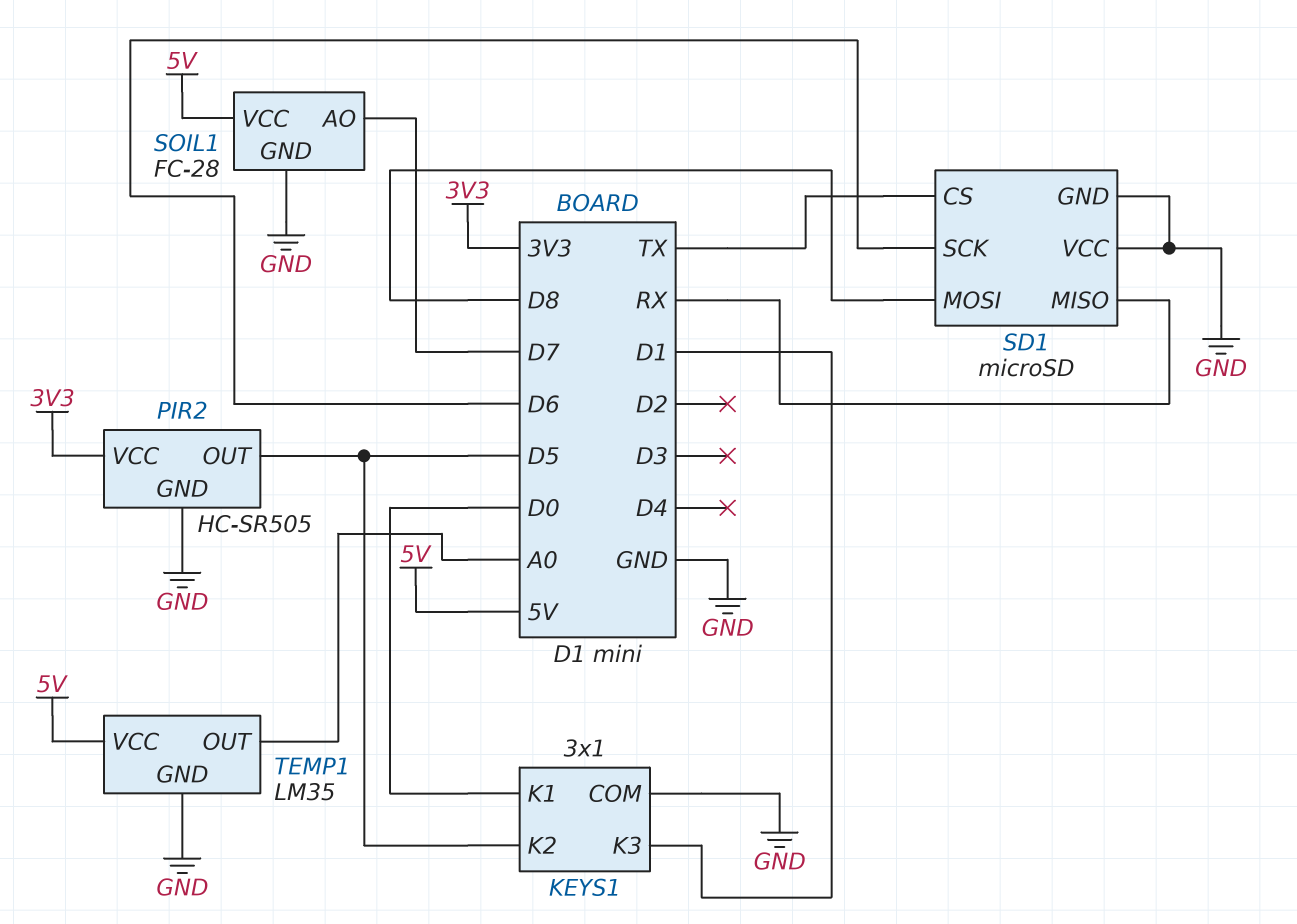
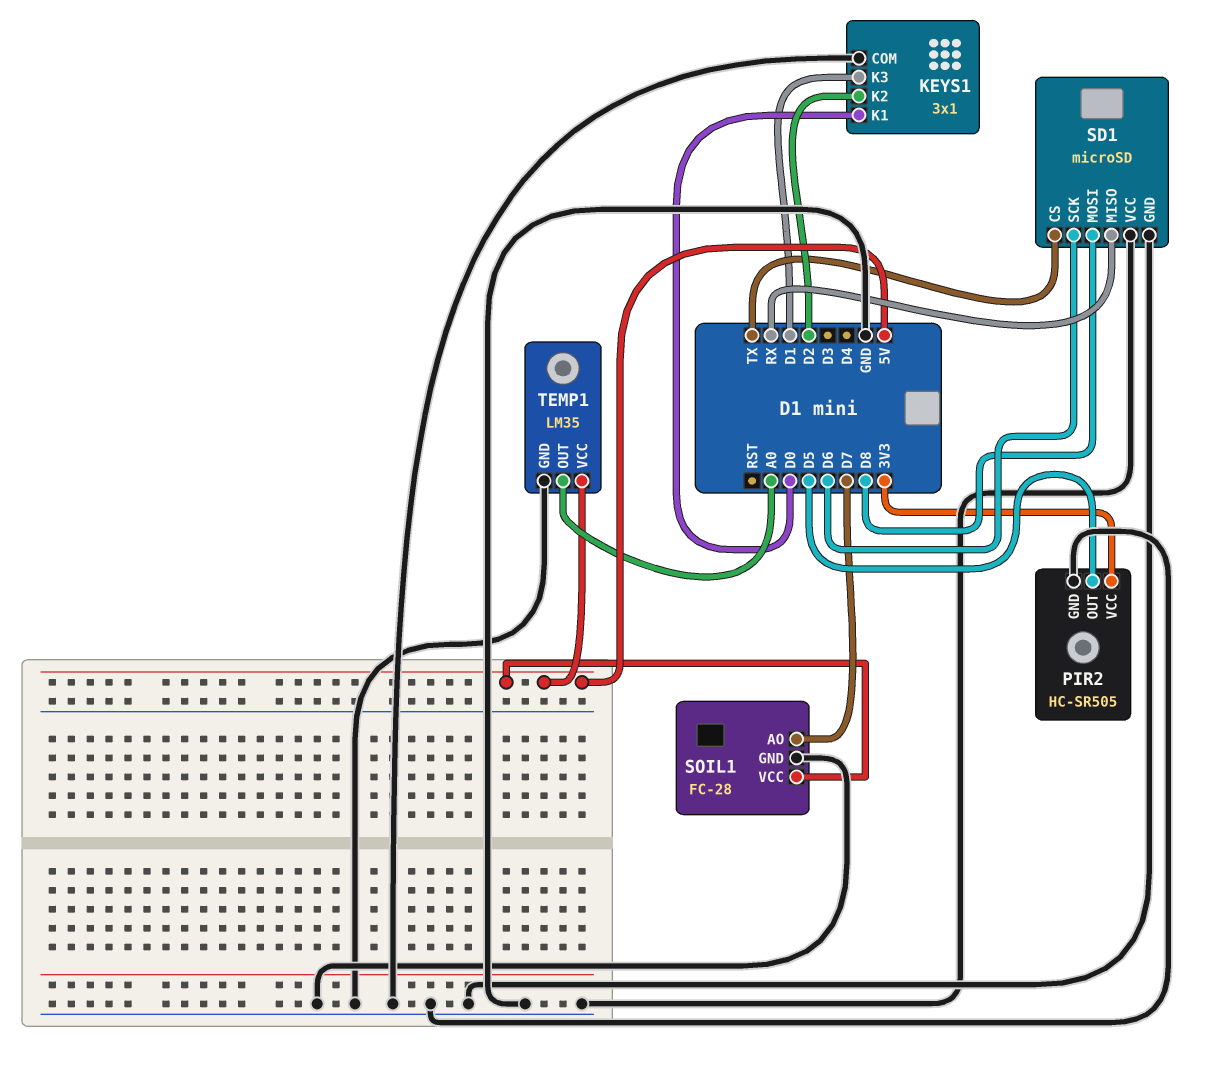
KEYS1 pin K2: D5 -> D2

